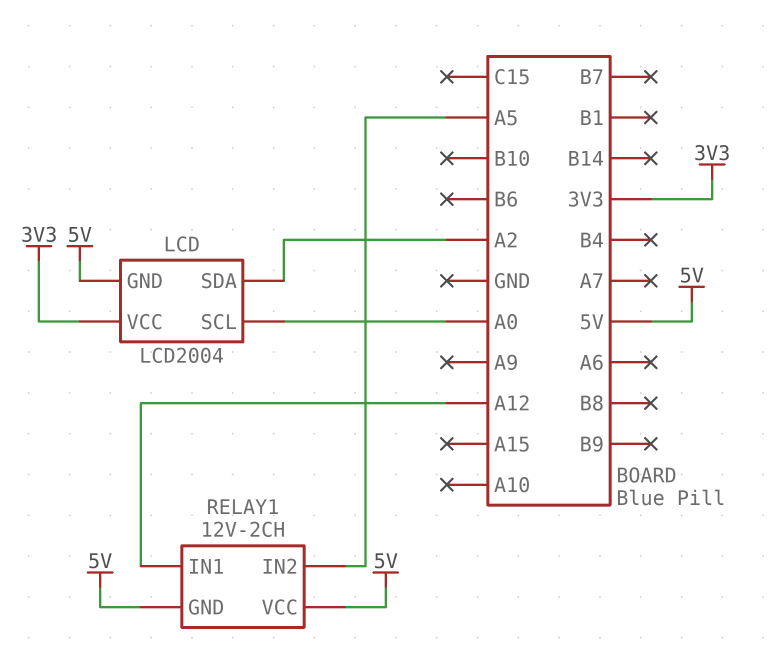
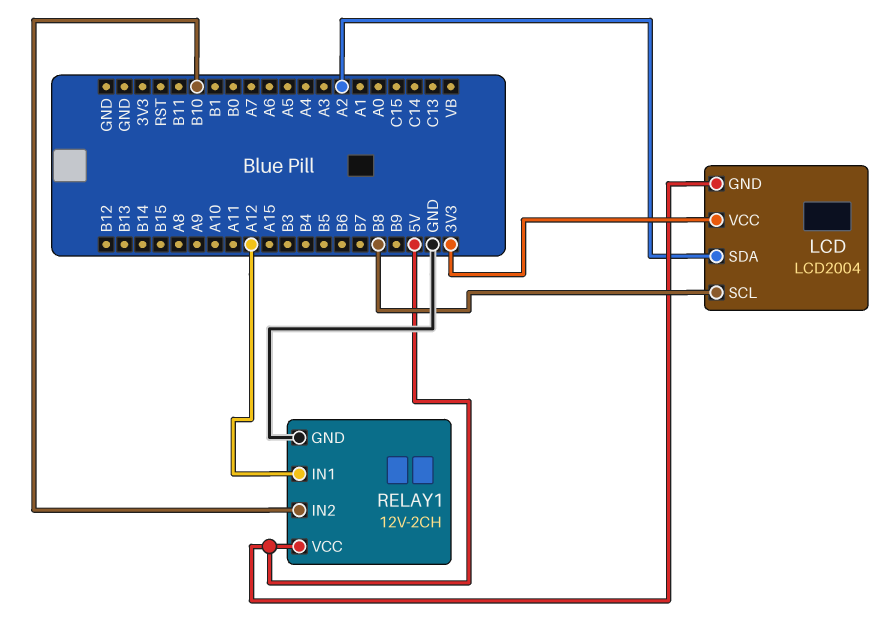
LCD pin SCL: A0 -> B8
RELAY1 pin GND: 5V -> GND
RELAY1 pin IN2: A5 -> B10

